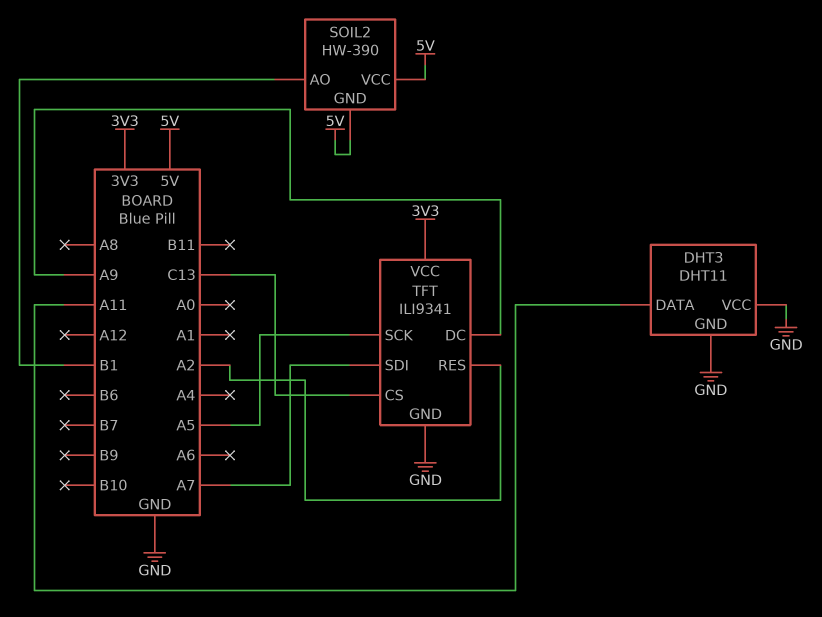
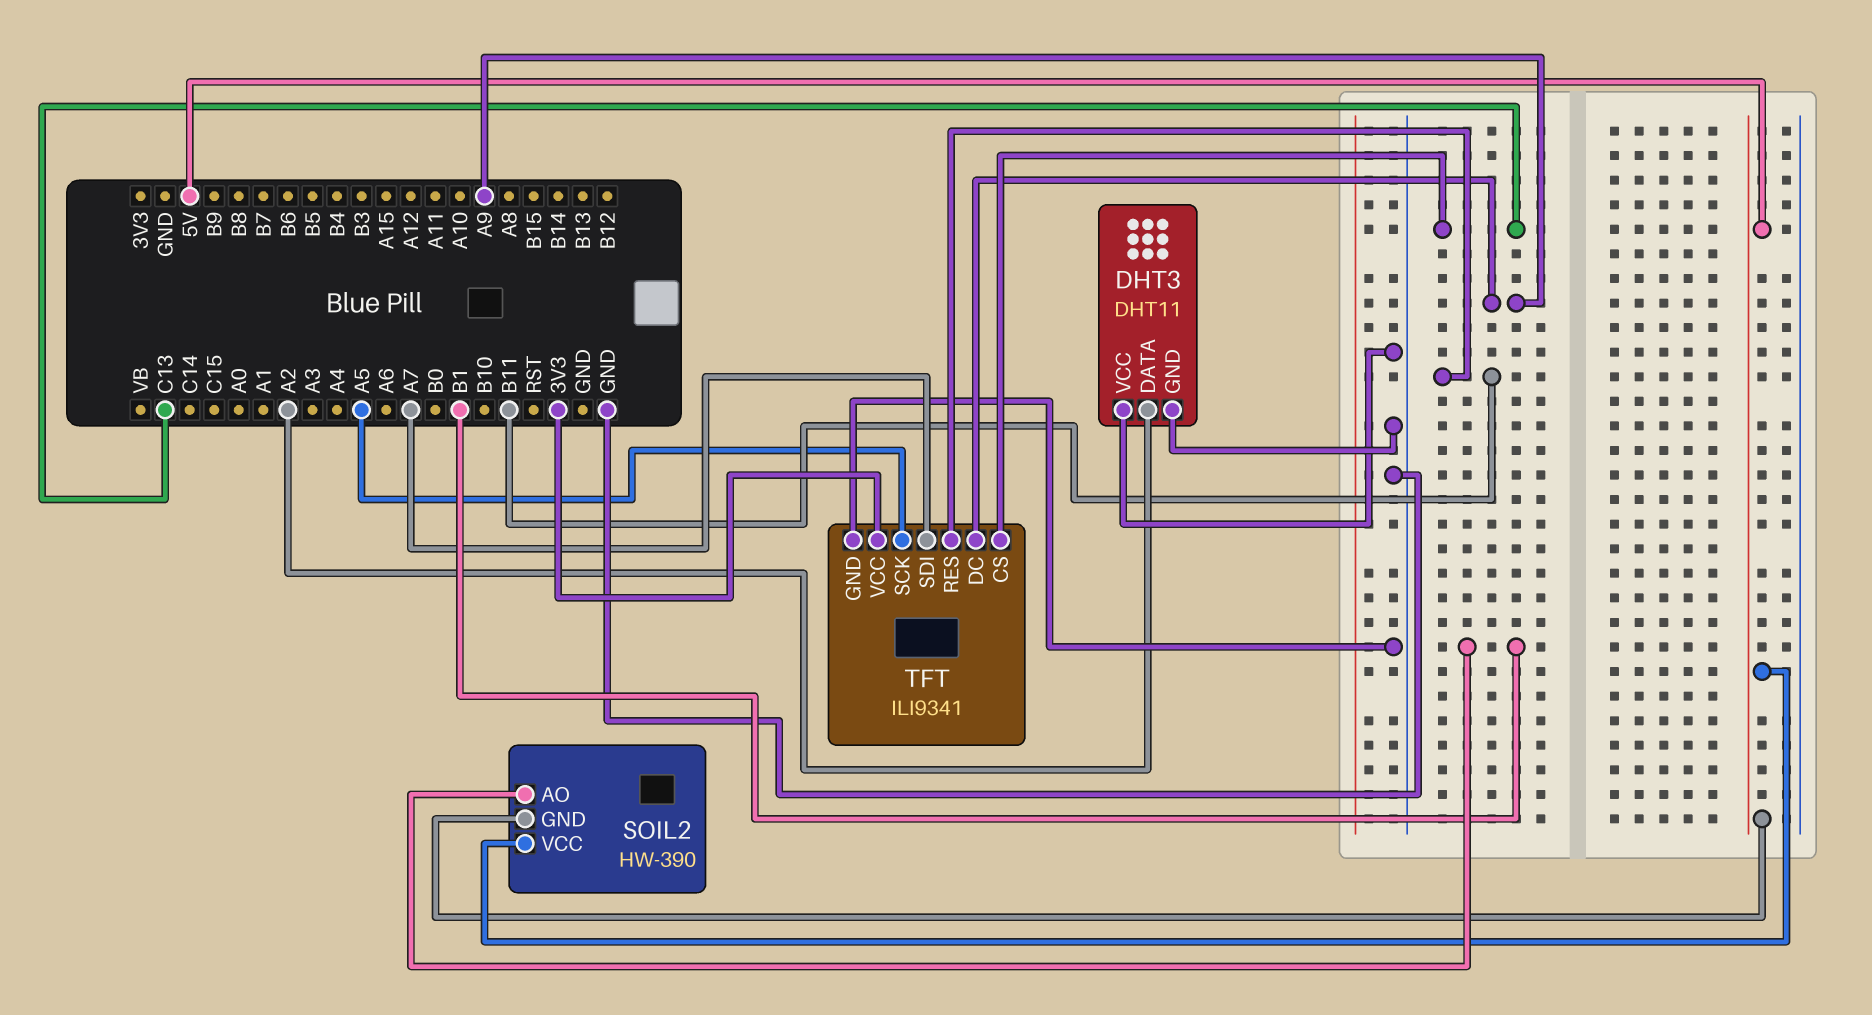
DHT3 pin DATA: A11 -> A2
TFT pin RES: A2 -> B11

